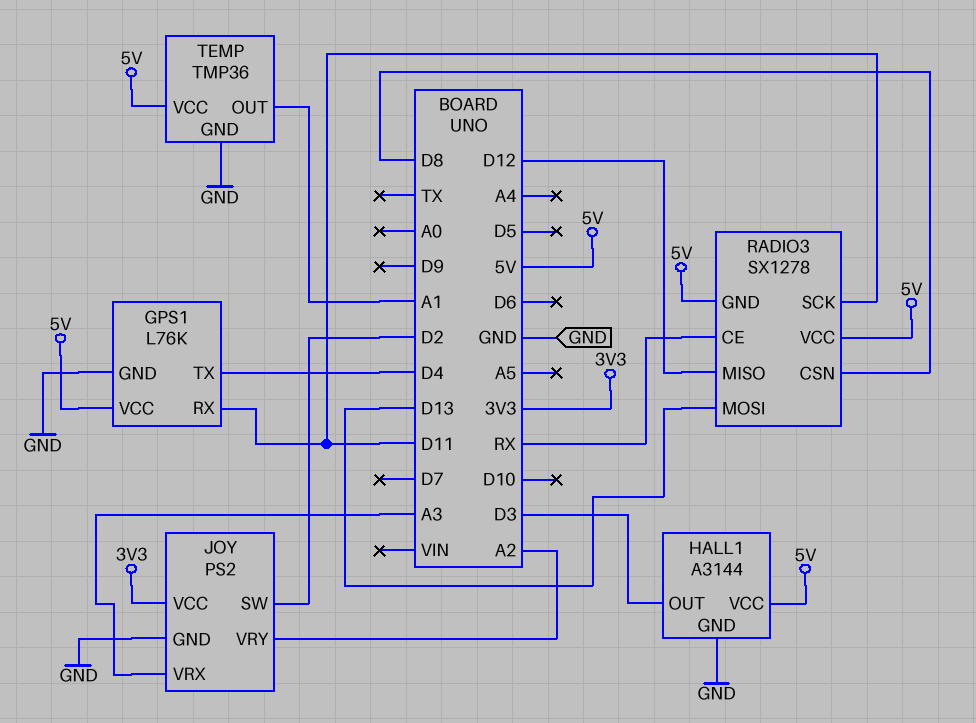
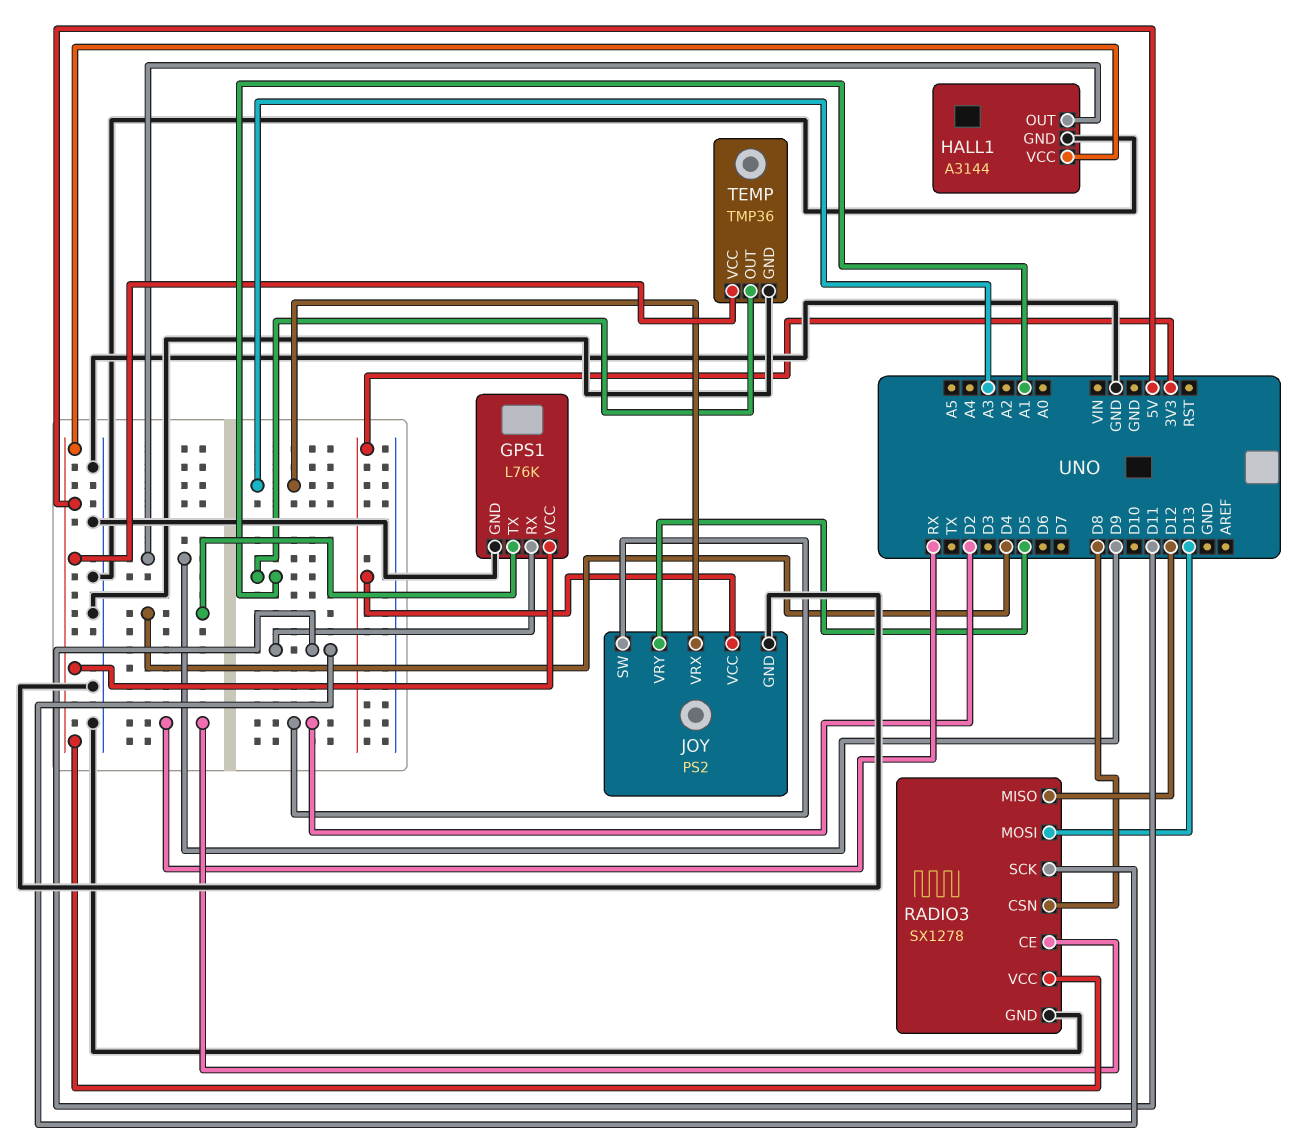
HALL1 pin OUT: D3 -> D9
JOY pin VRY: A2 -> D5
RADIO3 pin GND: 5V -> GND

